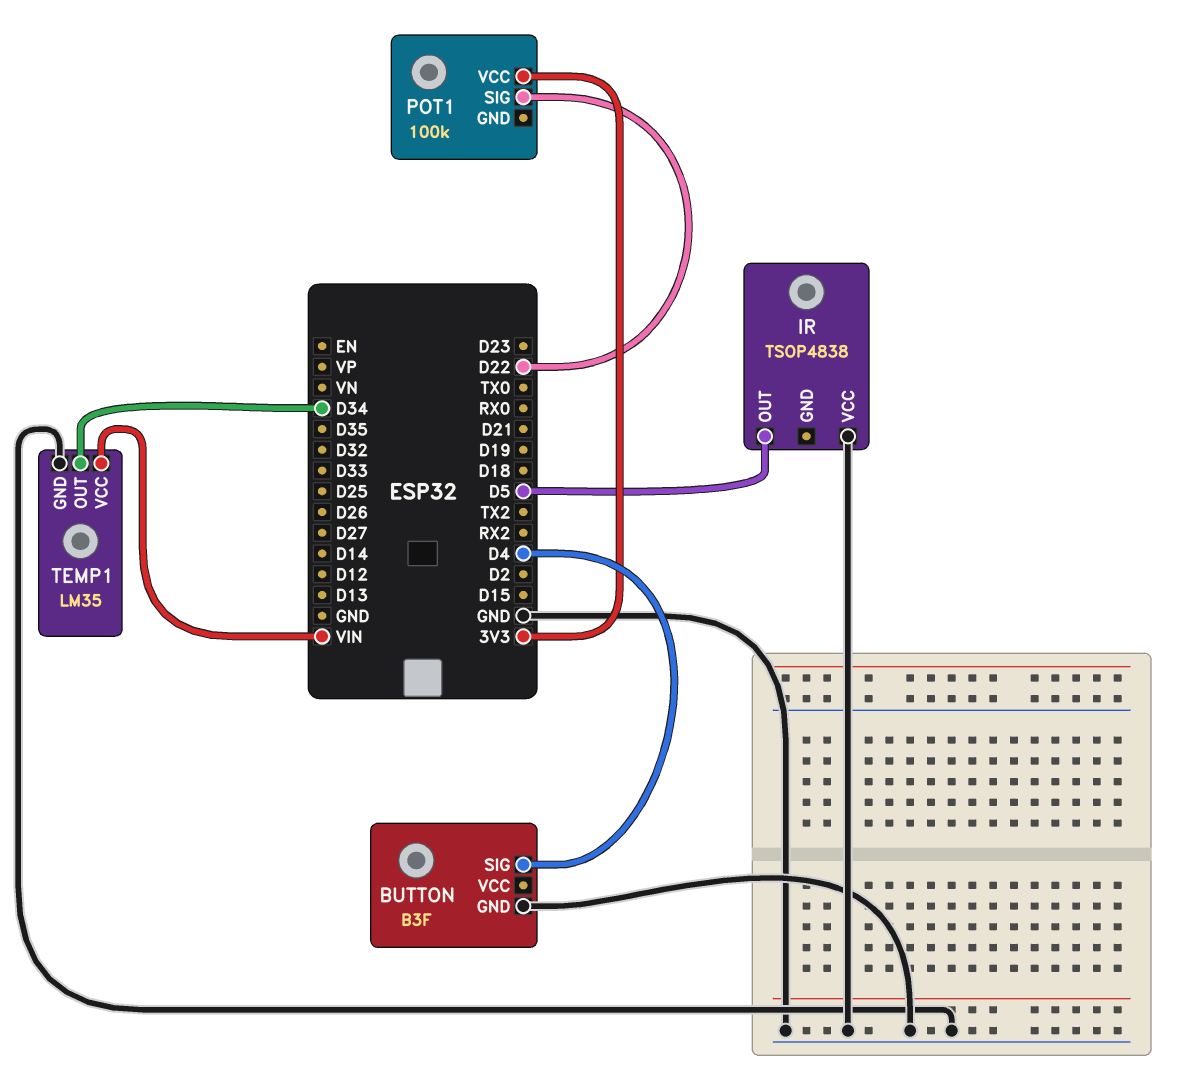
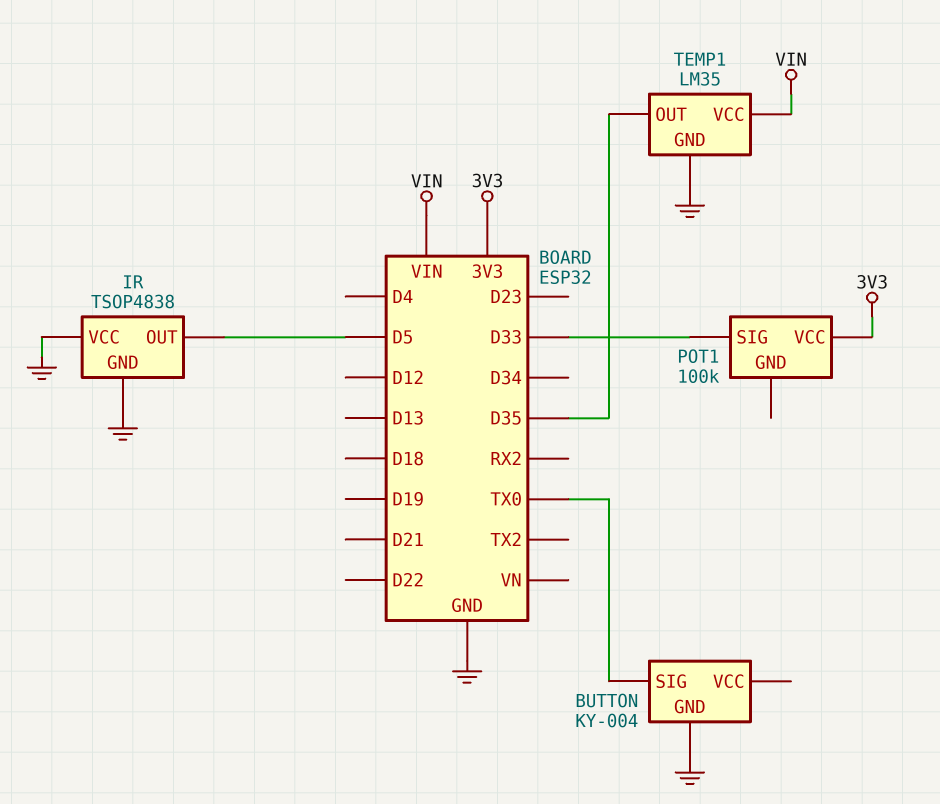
BUTTON: B3F -> KY-004
BUTTON pin SIG: D4 -> TX0
IR pin GND: none -> GND
POT1 pin SIG: D22 -> D33
TEMP1 pin OUT: D34 -> D35

